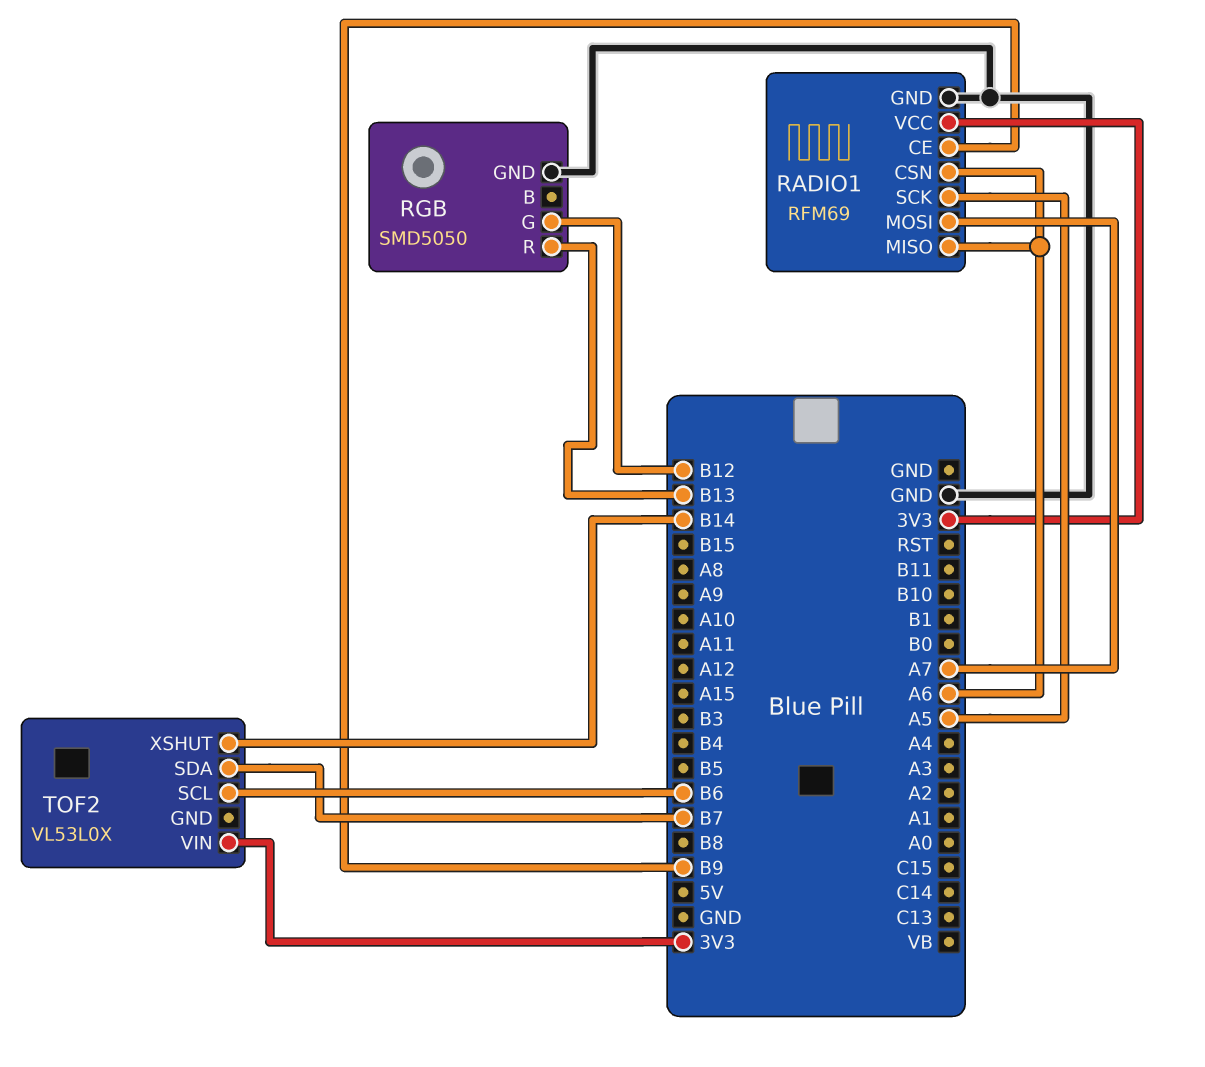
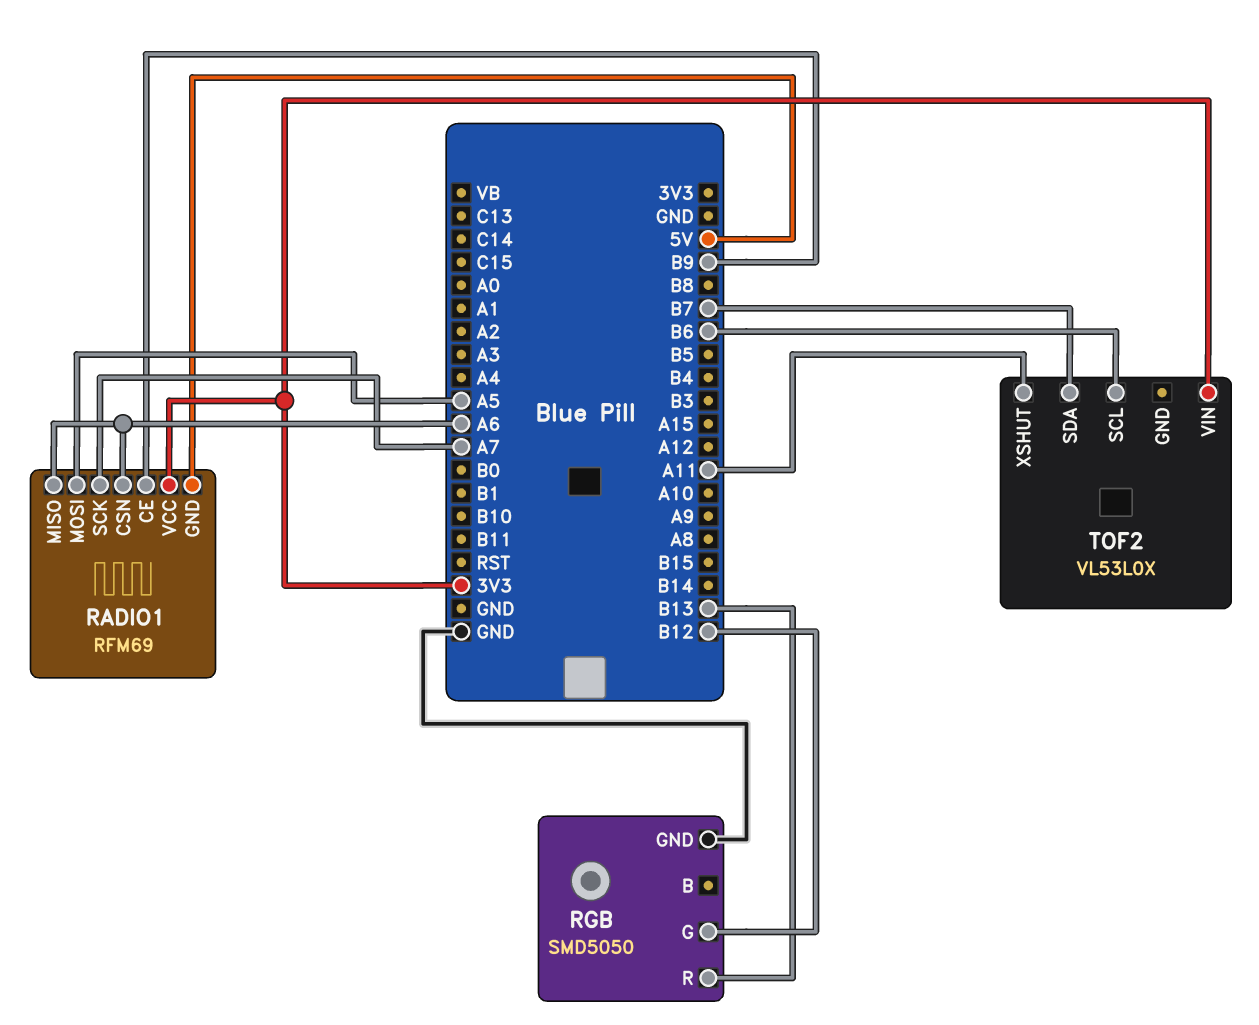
RADIO1 pin GND: GND -> 5V
RADIO1 pin MOSI: A7 -> A5
RADIO1 pin SCK: A5 -> A7
TOF2 pin XSHUT: B14 -> A11

